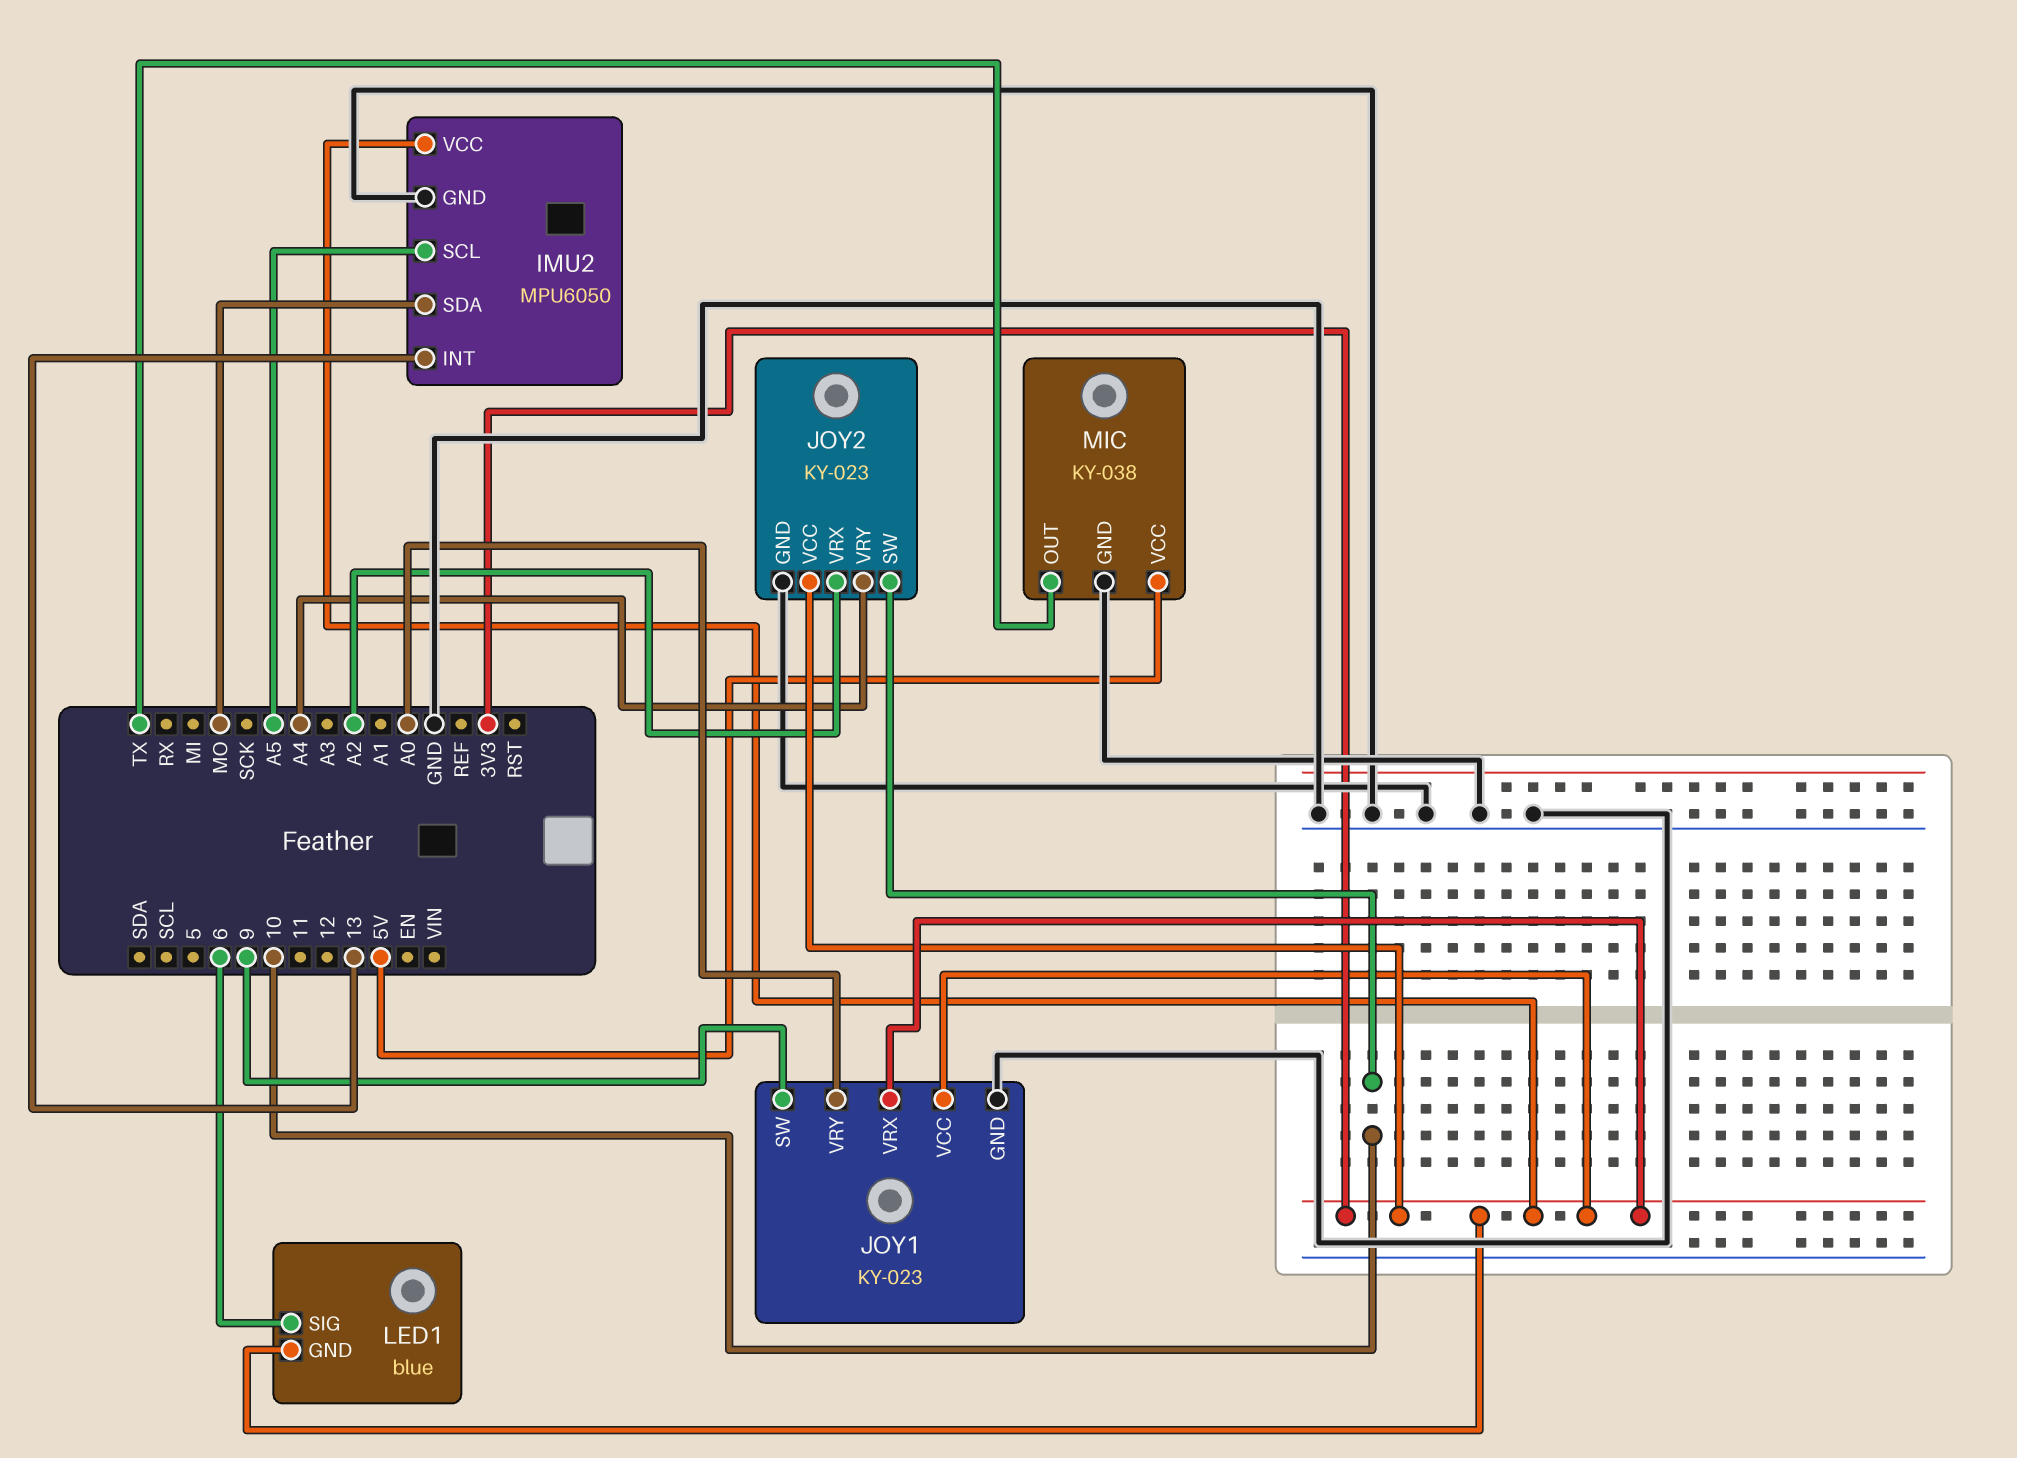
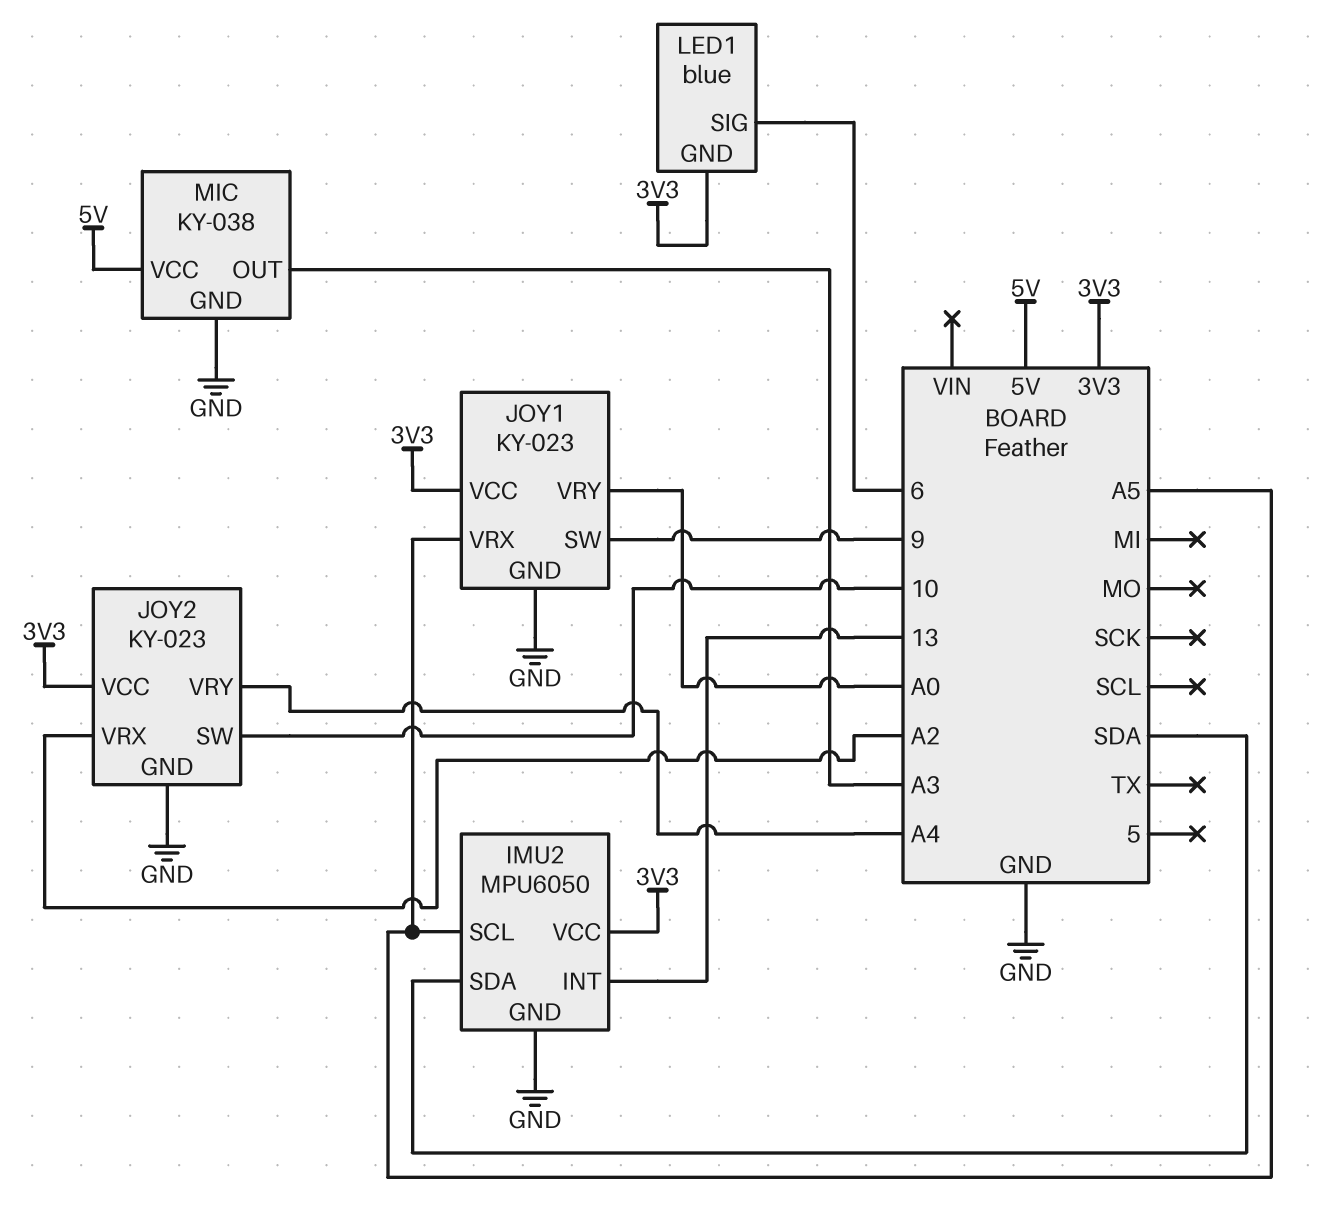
IMU2 pin SDA: MO -> SDA
JOY1 pin VRX: 3V3 -> A5
MIC pin OUT: TX -> A3

